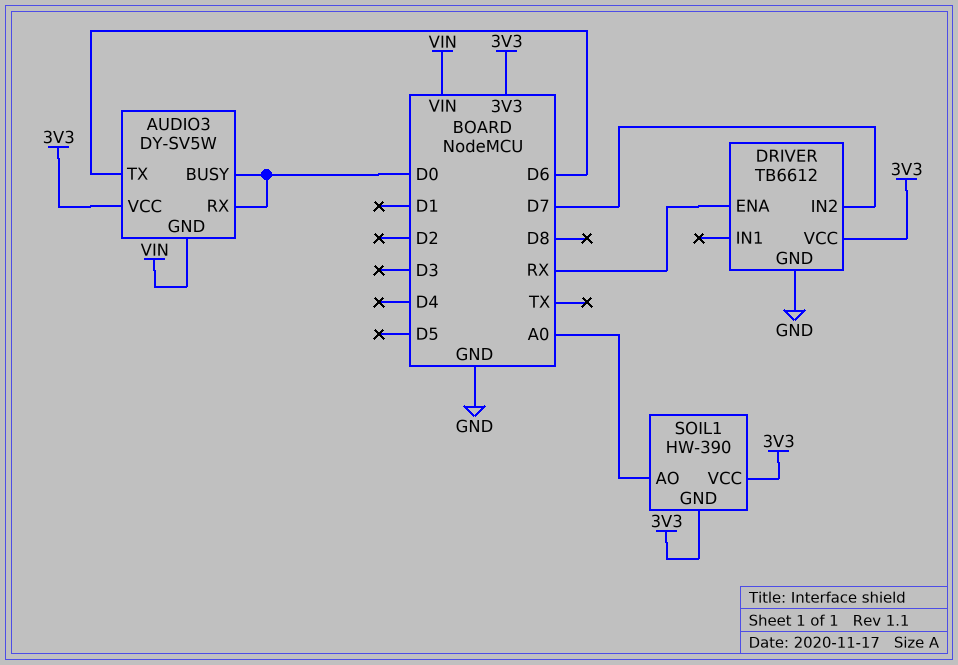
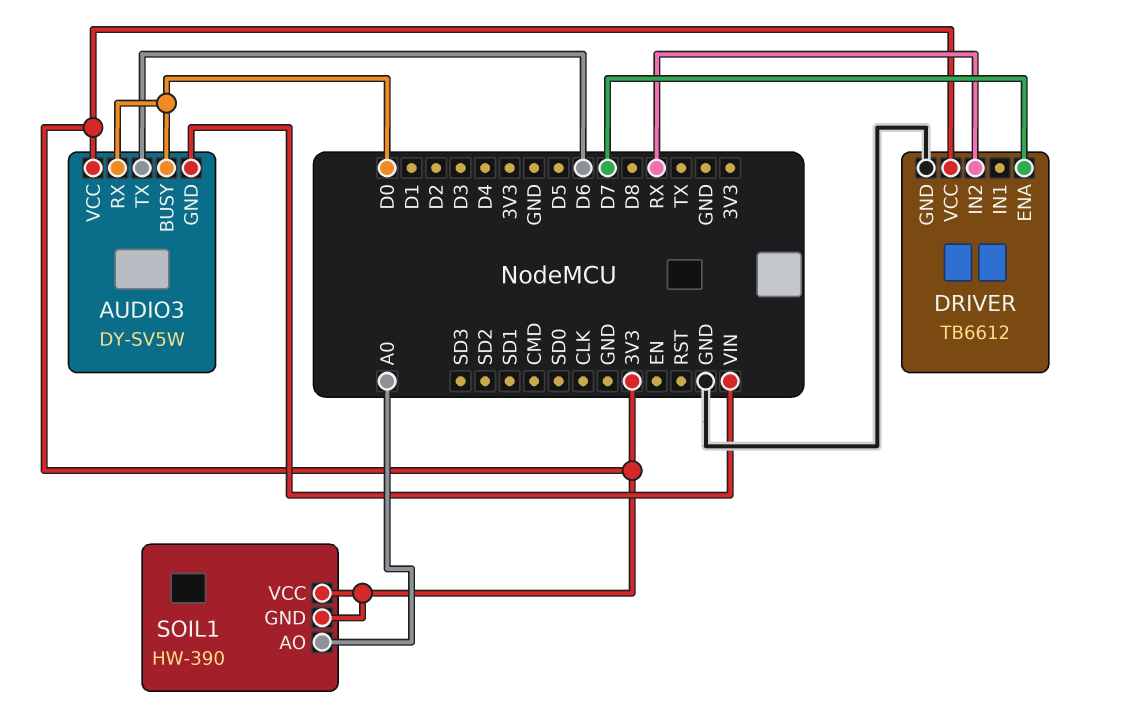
DRIVER pin ENA: RX -> D7
DRIVER pin IN2: D7 -> RX

